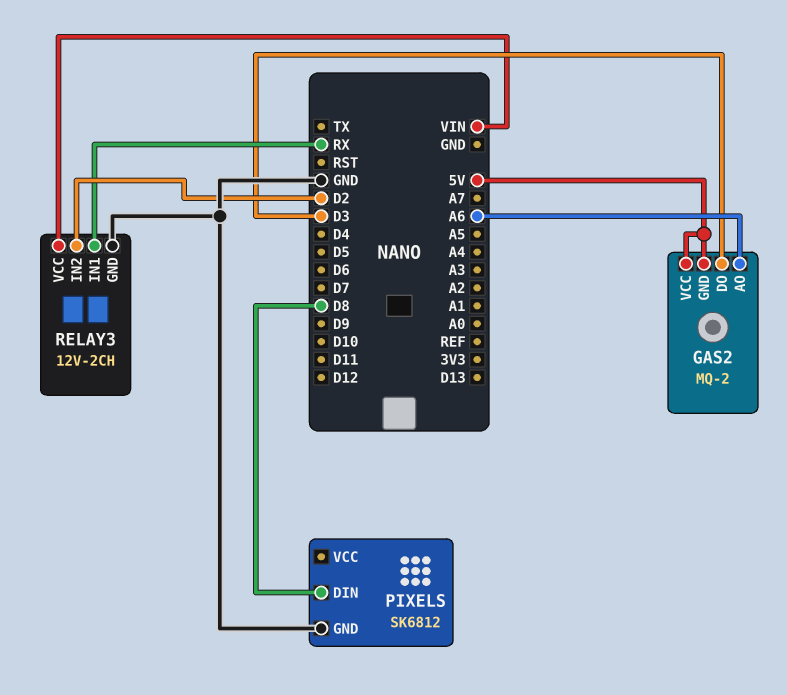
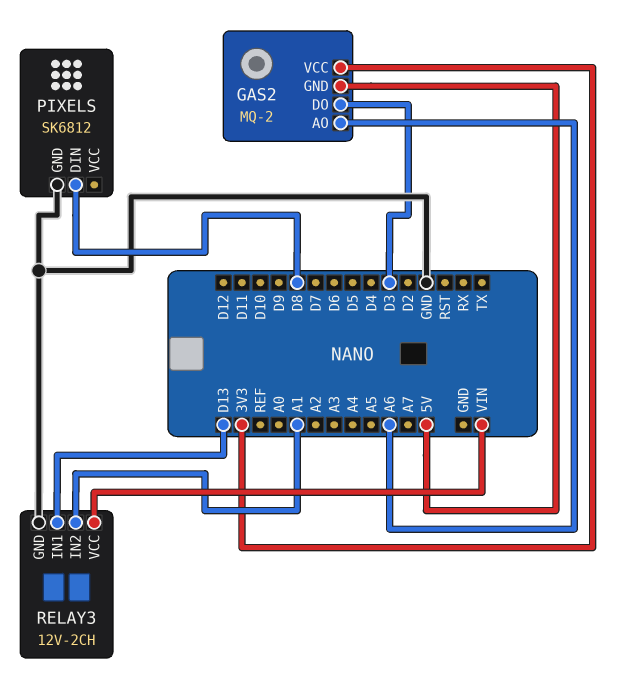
GAS2 pin VCC: 5V -> 3V3
RELAY3 pin IN1: RX -> D13
RELAY3 pin IN2: D2 -> A1

